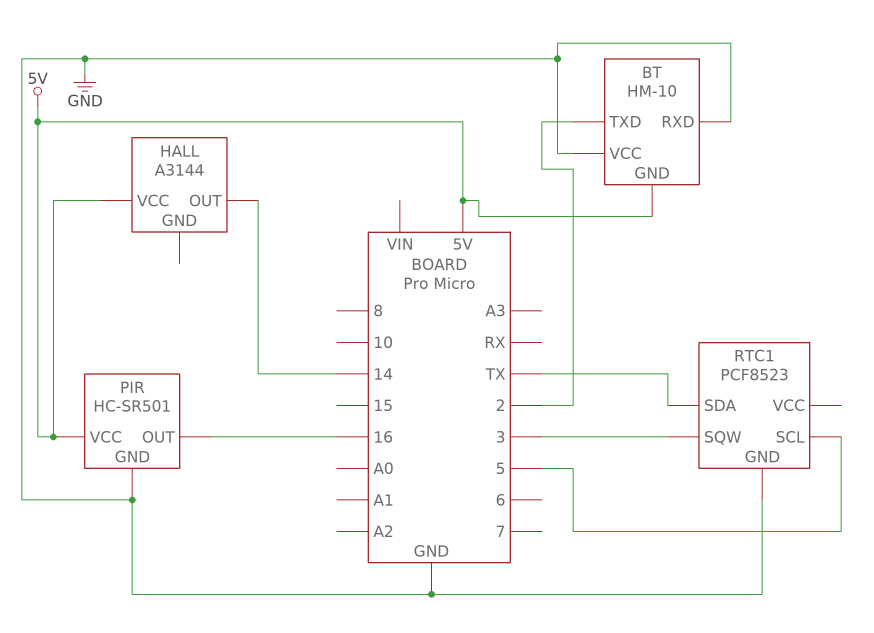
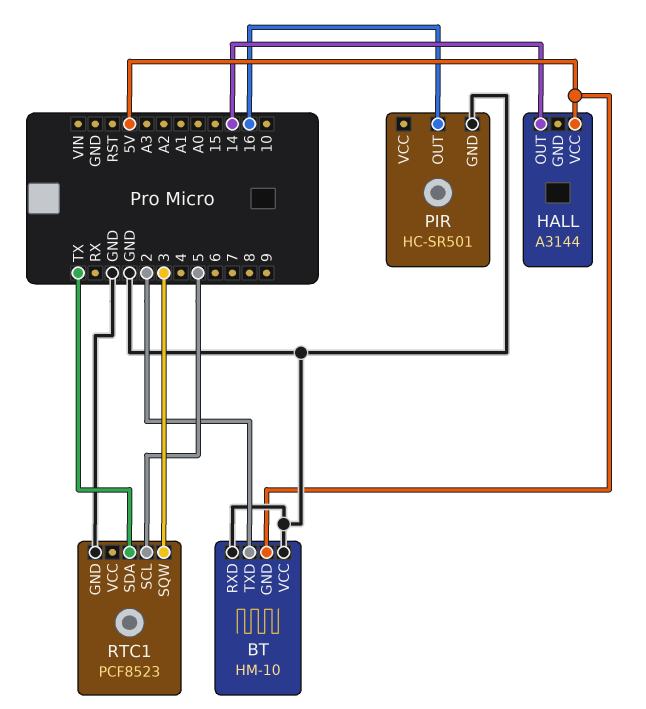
PIR pin VCC: 5V -> none

